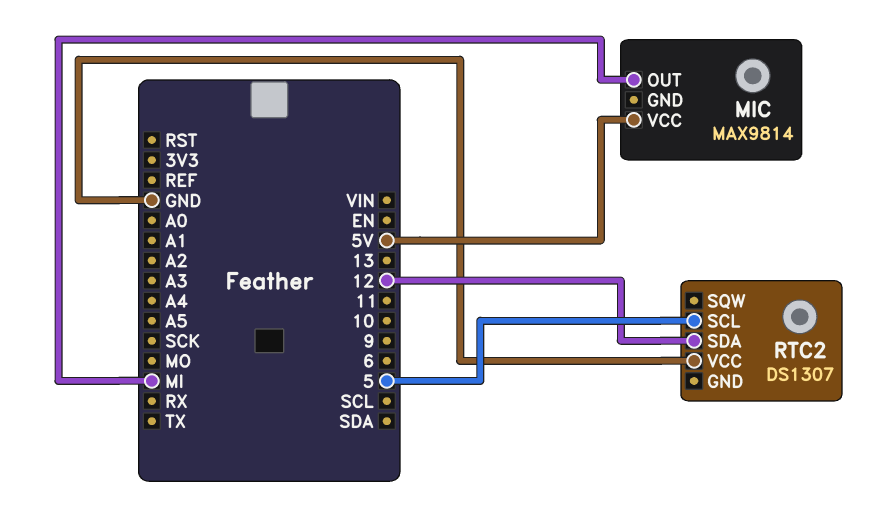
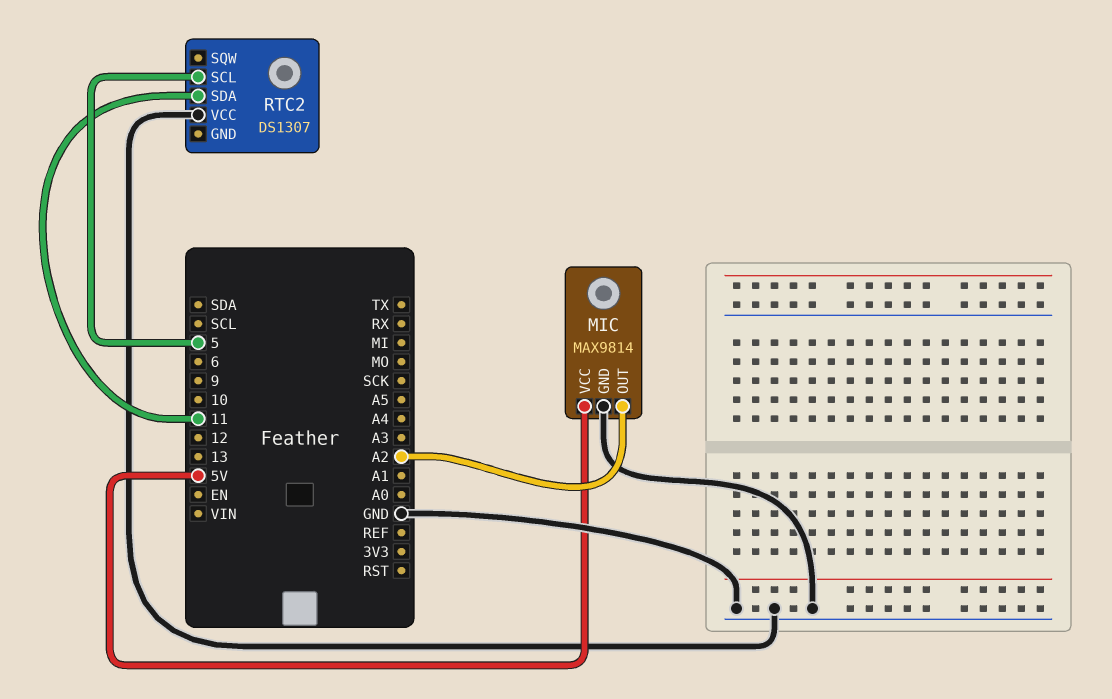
MIC pin GND: none -> GND
MIC pin OUT: MI -> A2
RTC2 pin SDA: 12 -> 11

